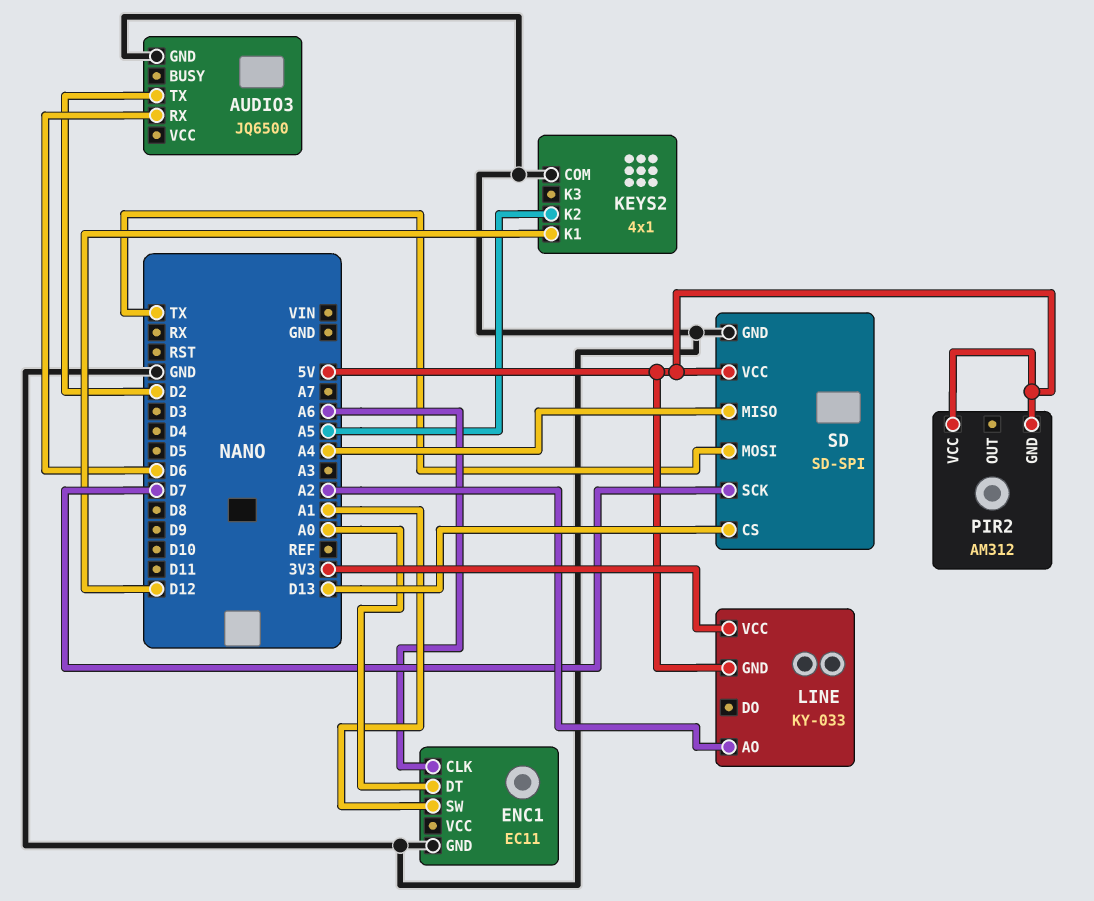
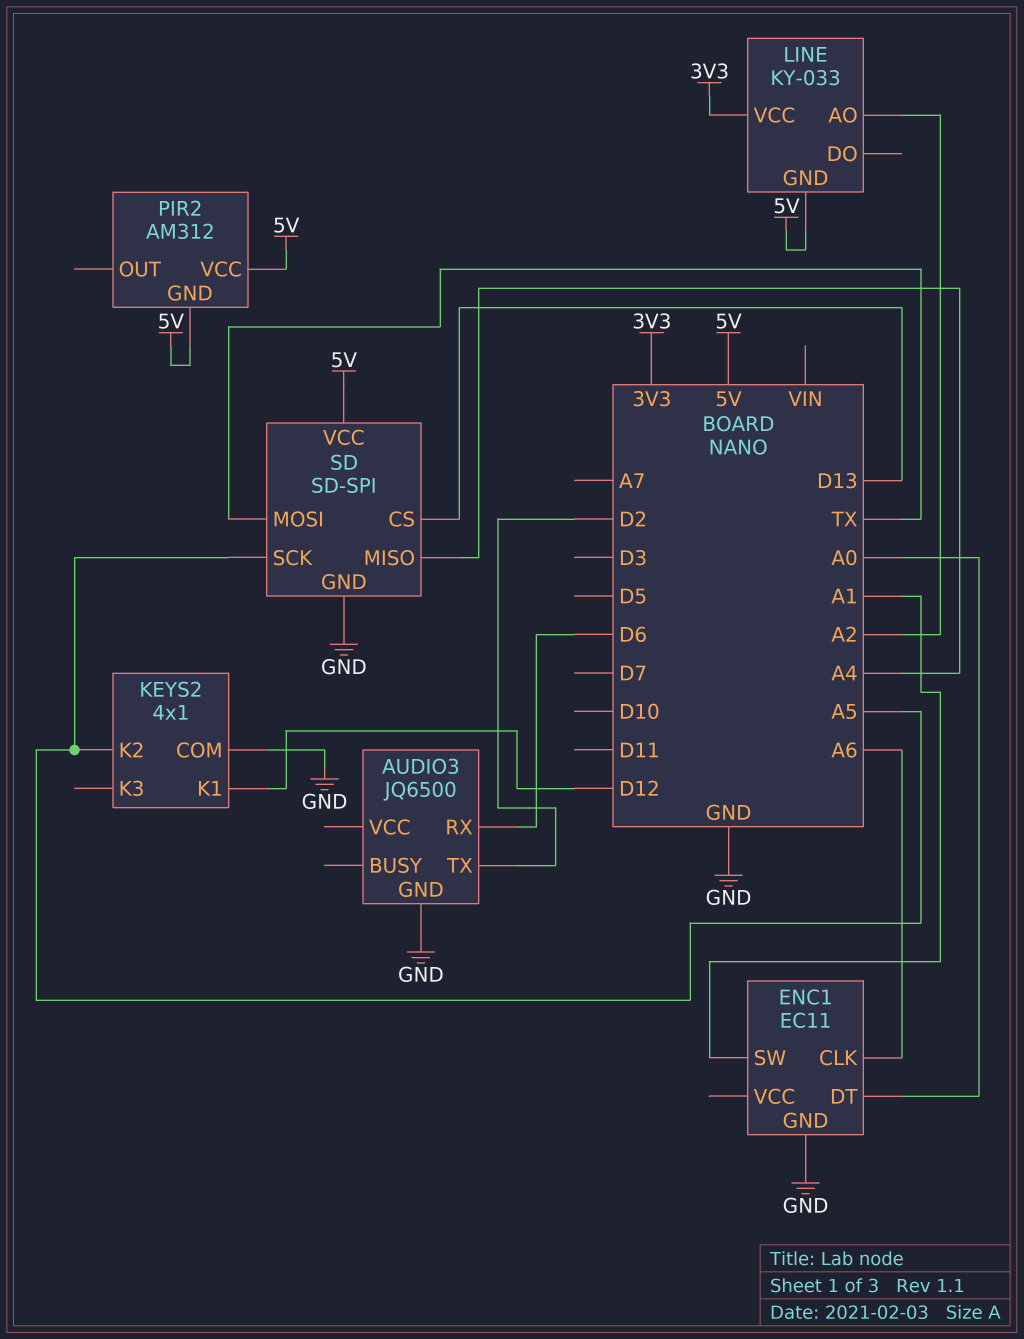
SD pin SCK: D7 -> A5

